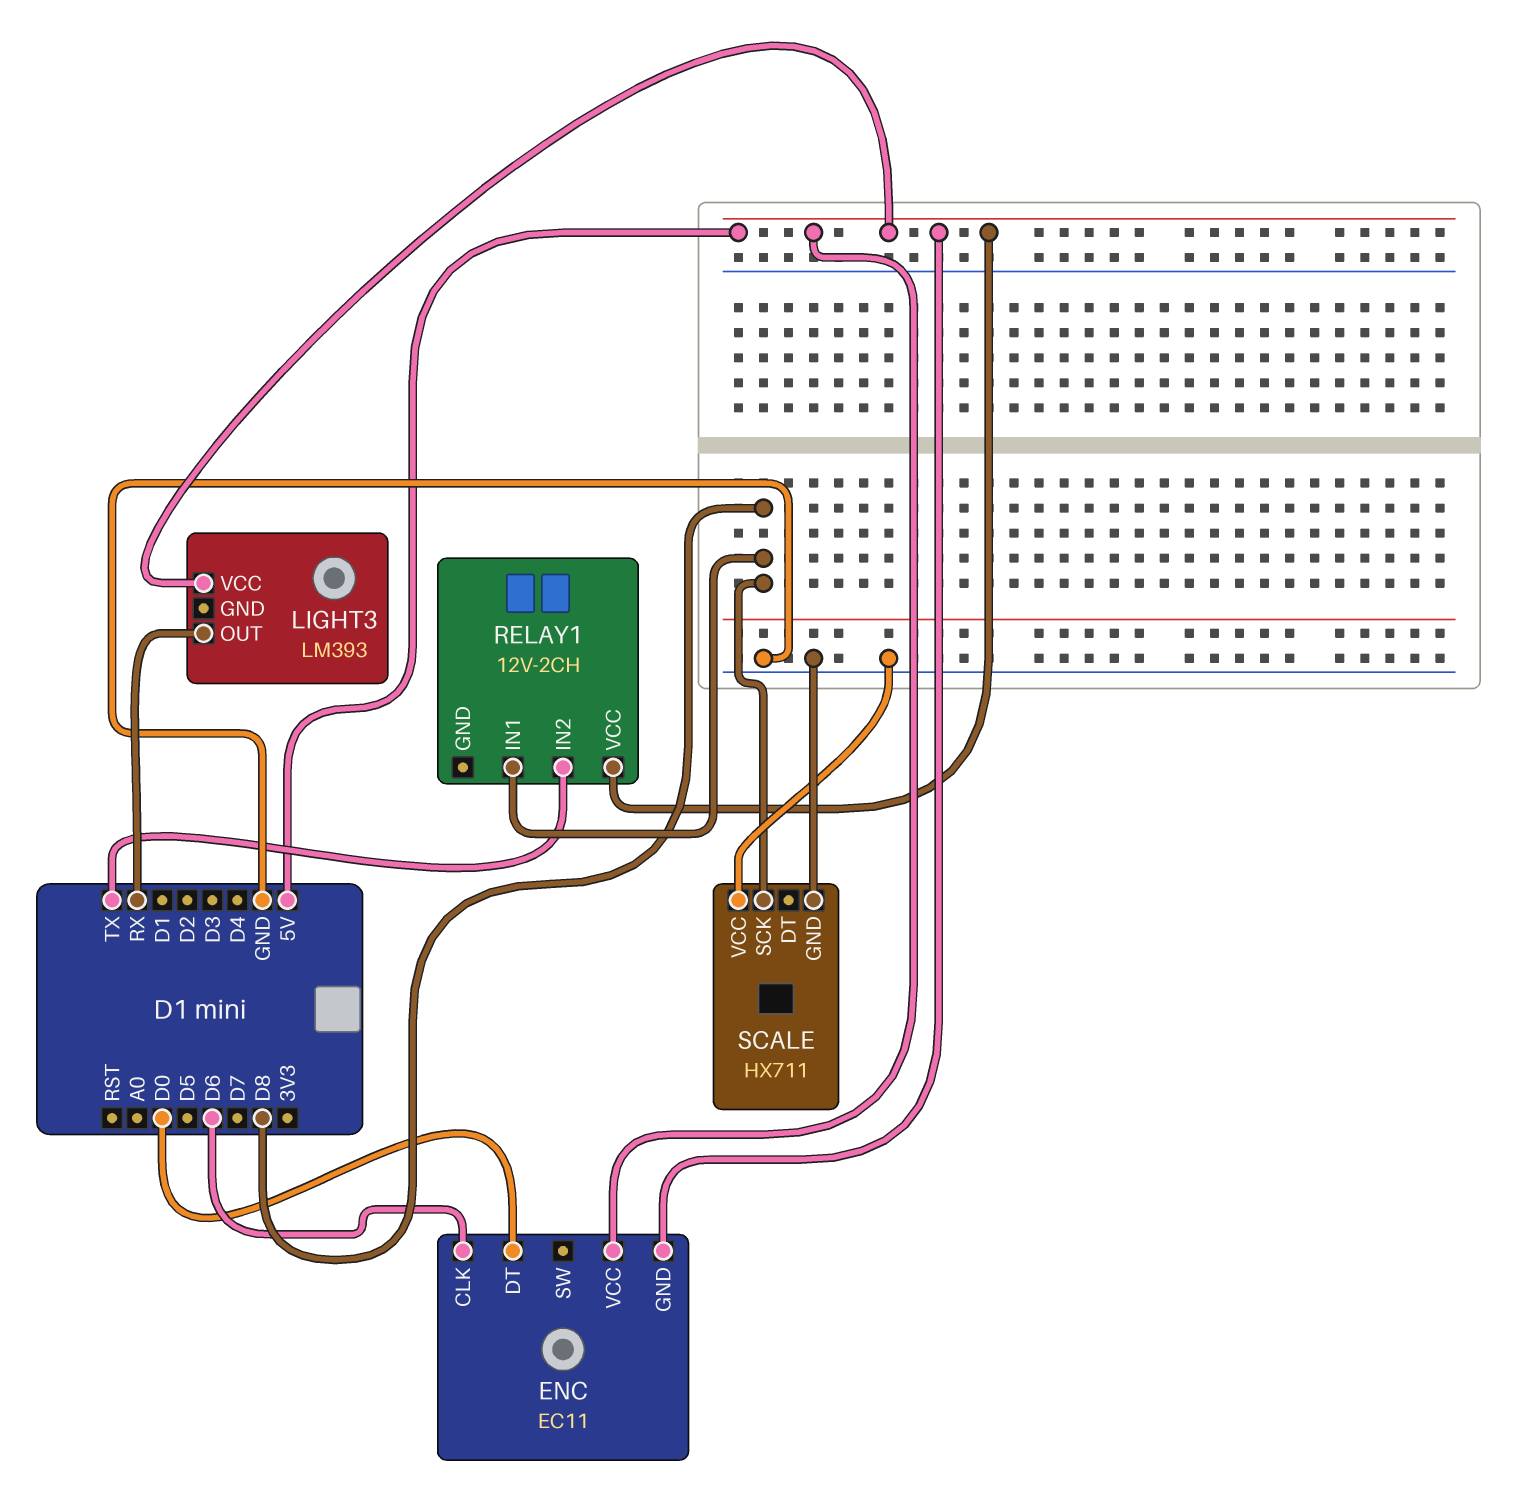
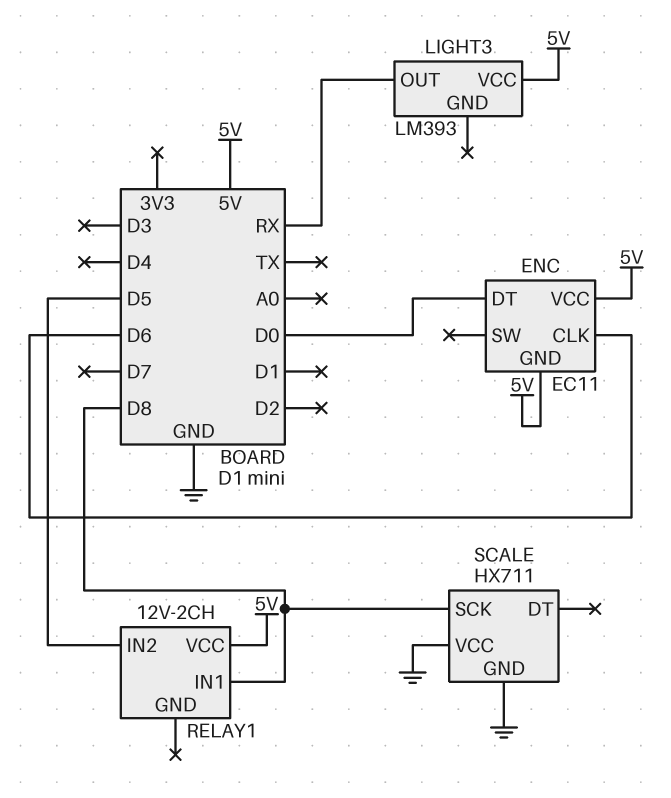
RELAY1 pin IN2: TX -> D5

